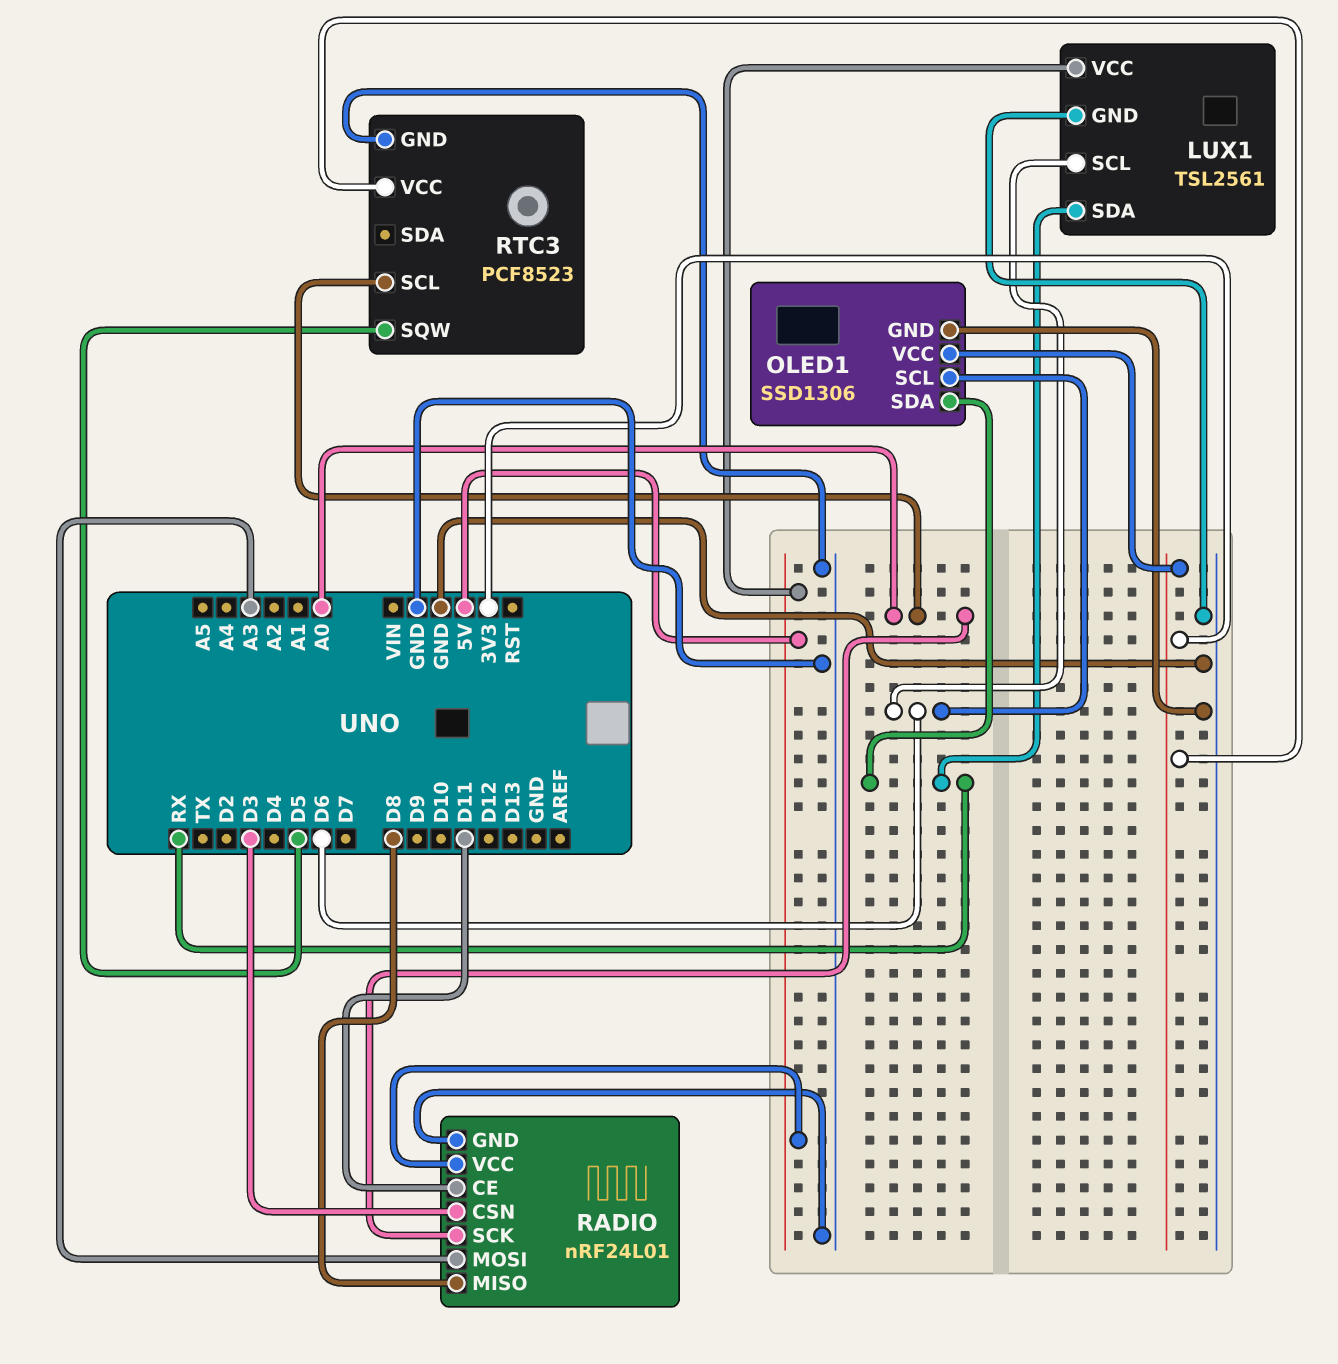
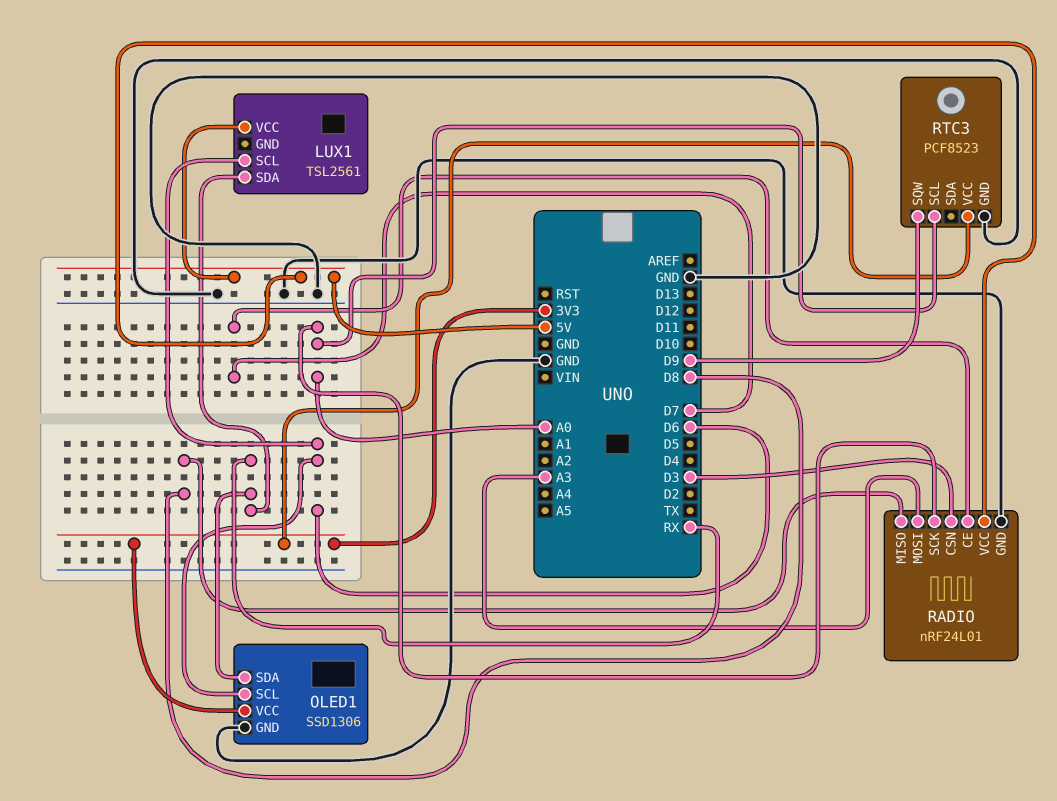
LUX1 pin GND: GND -> none
RADIO pin CE: D11 -> D7
RTC3 pin SQW: D5 -> D9

